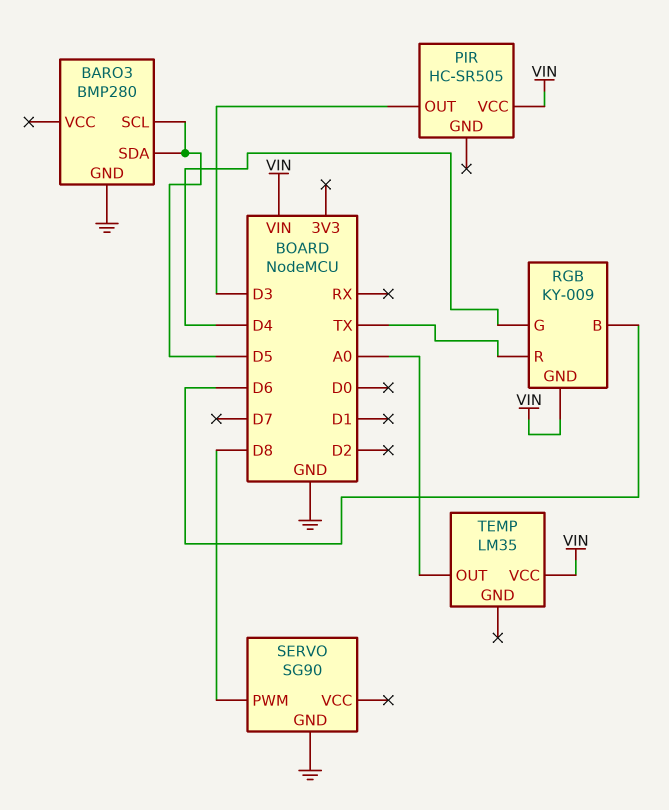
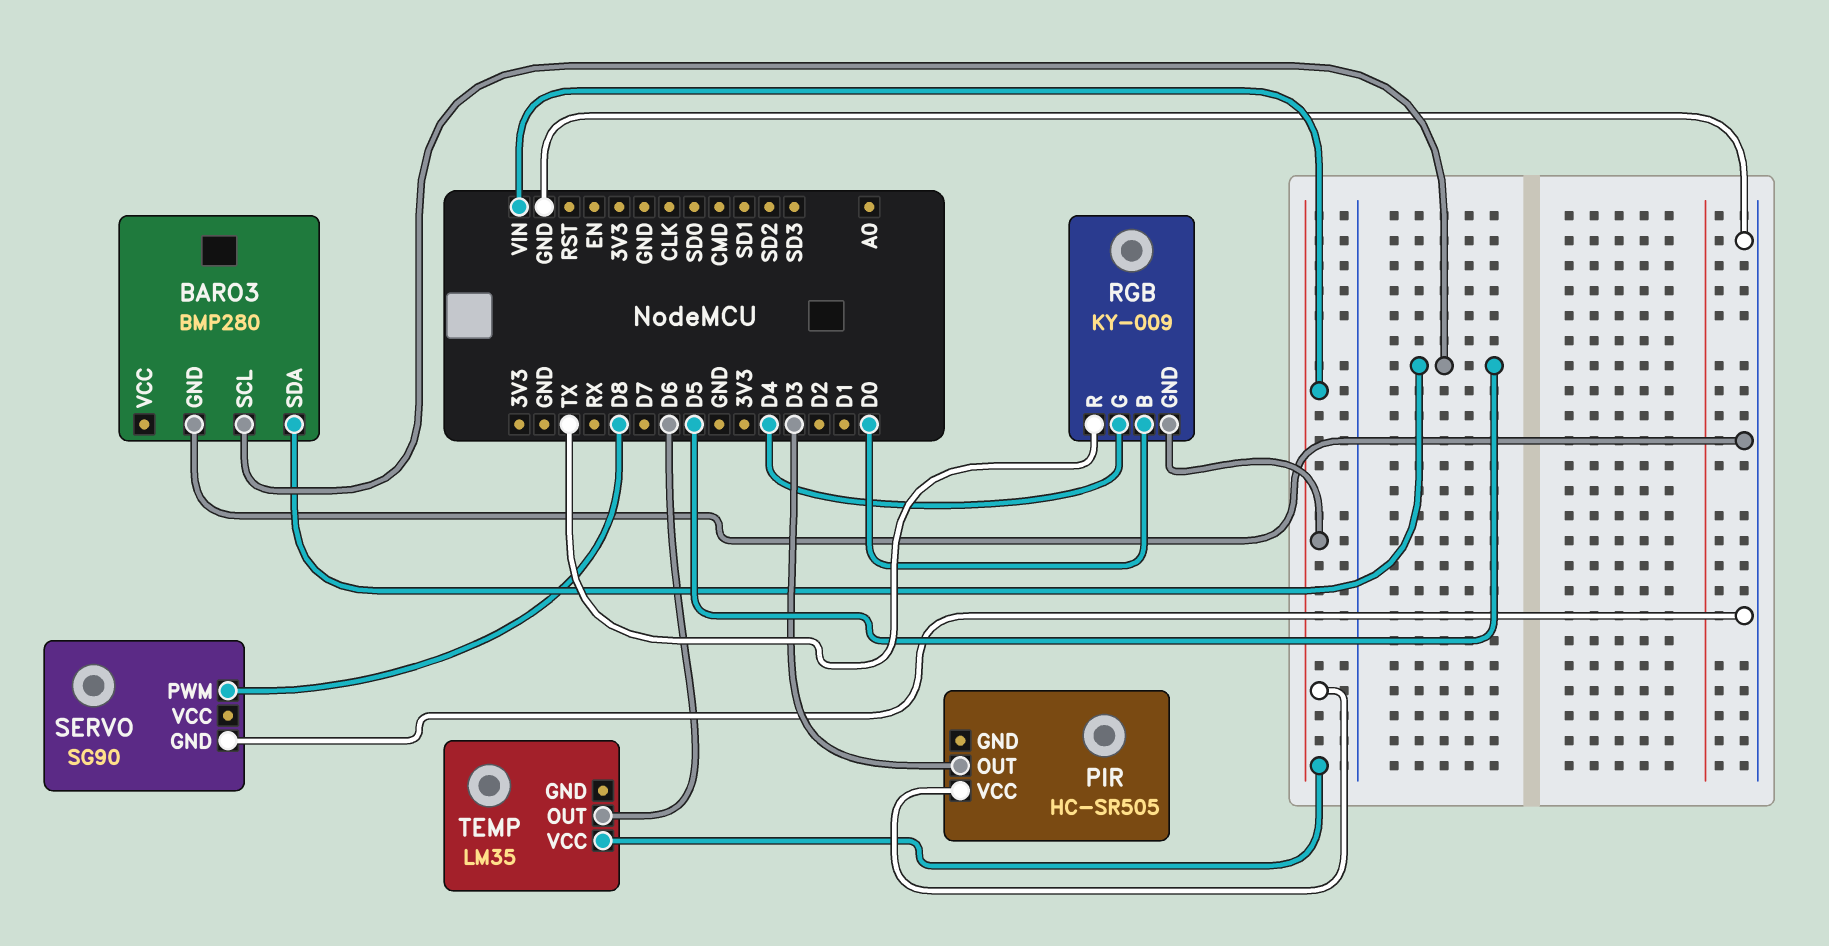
RGB pin B: D6 -> D0
TEMP pin OUT: A0 -> D6

